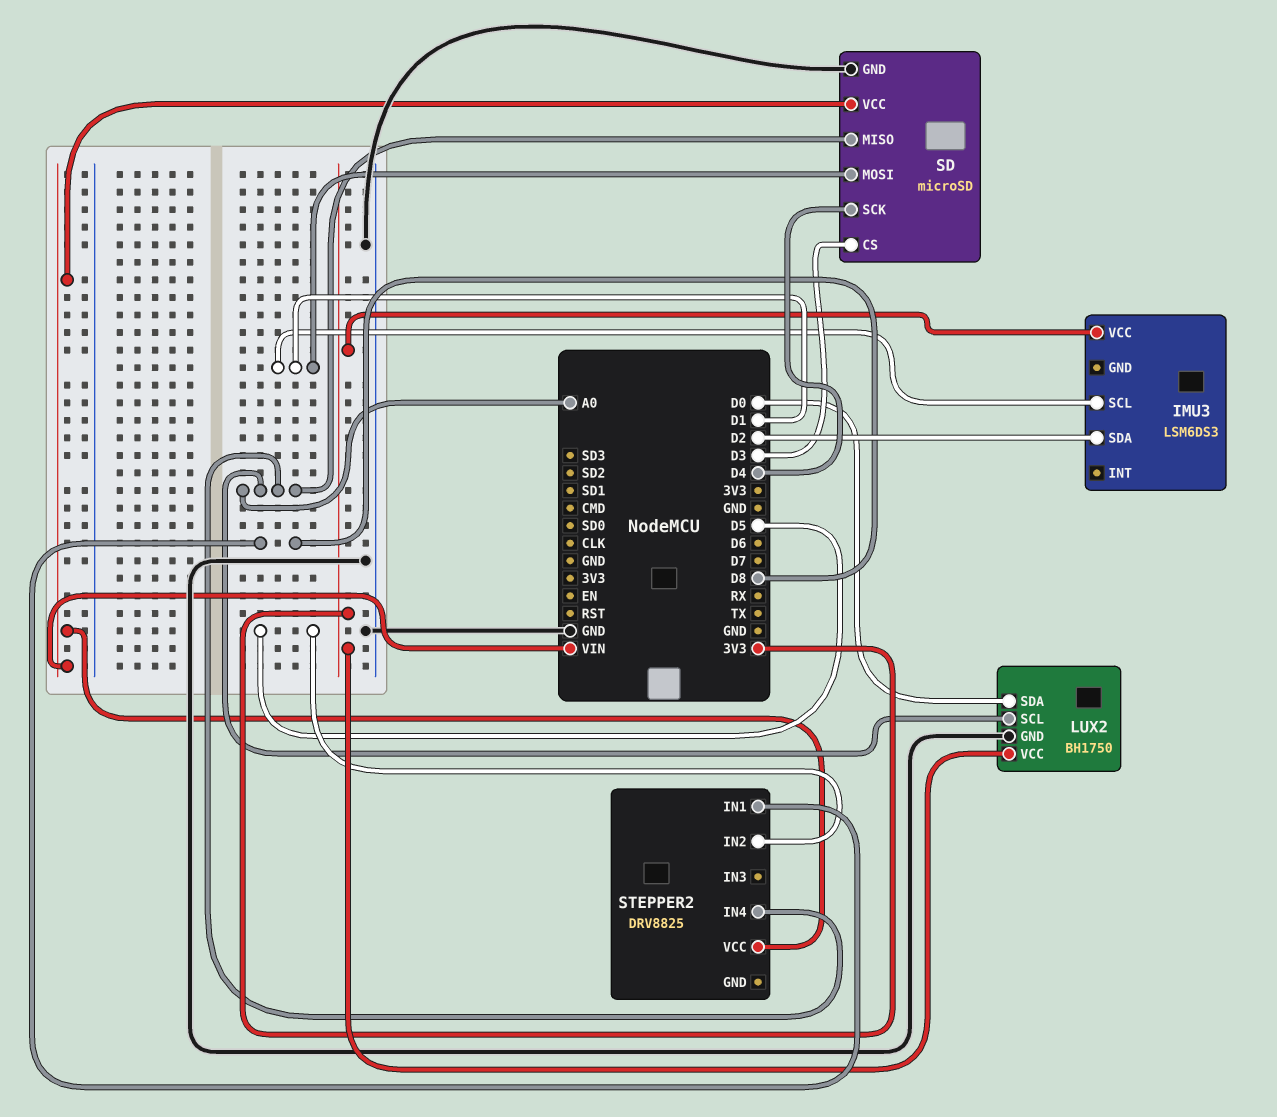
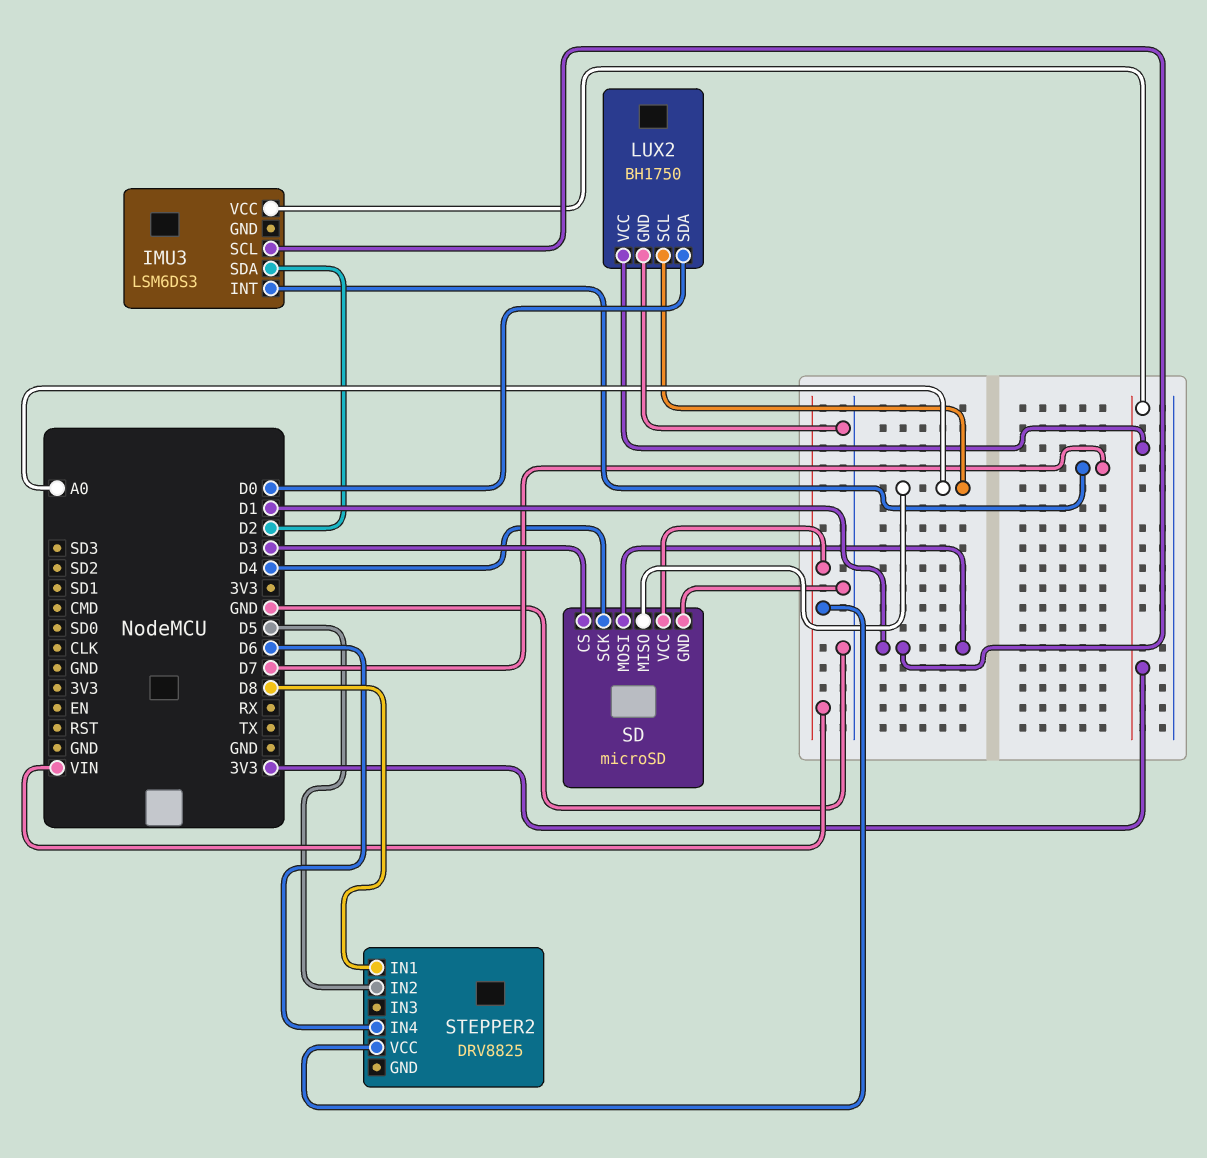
IMU3 pin INT: none -> D7
STEPPER2 pin IN4: A0 -> D6

